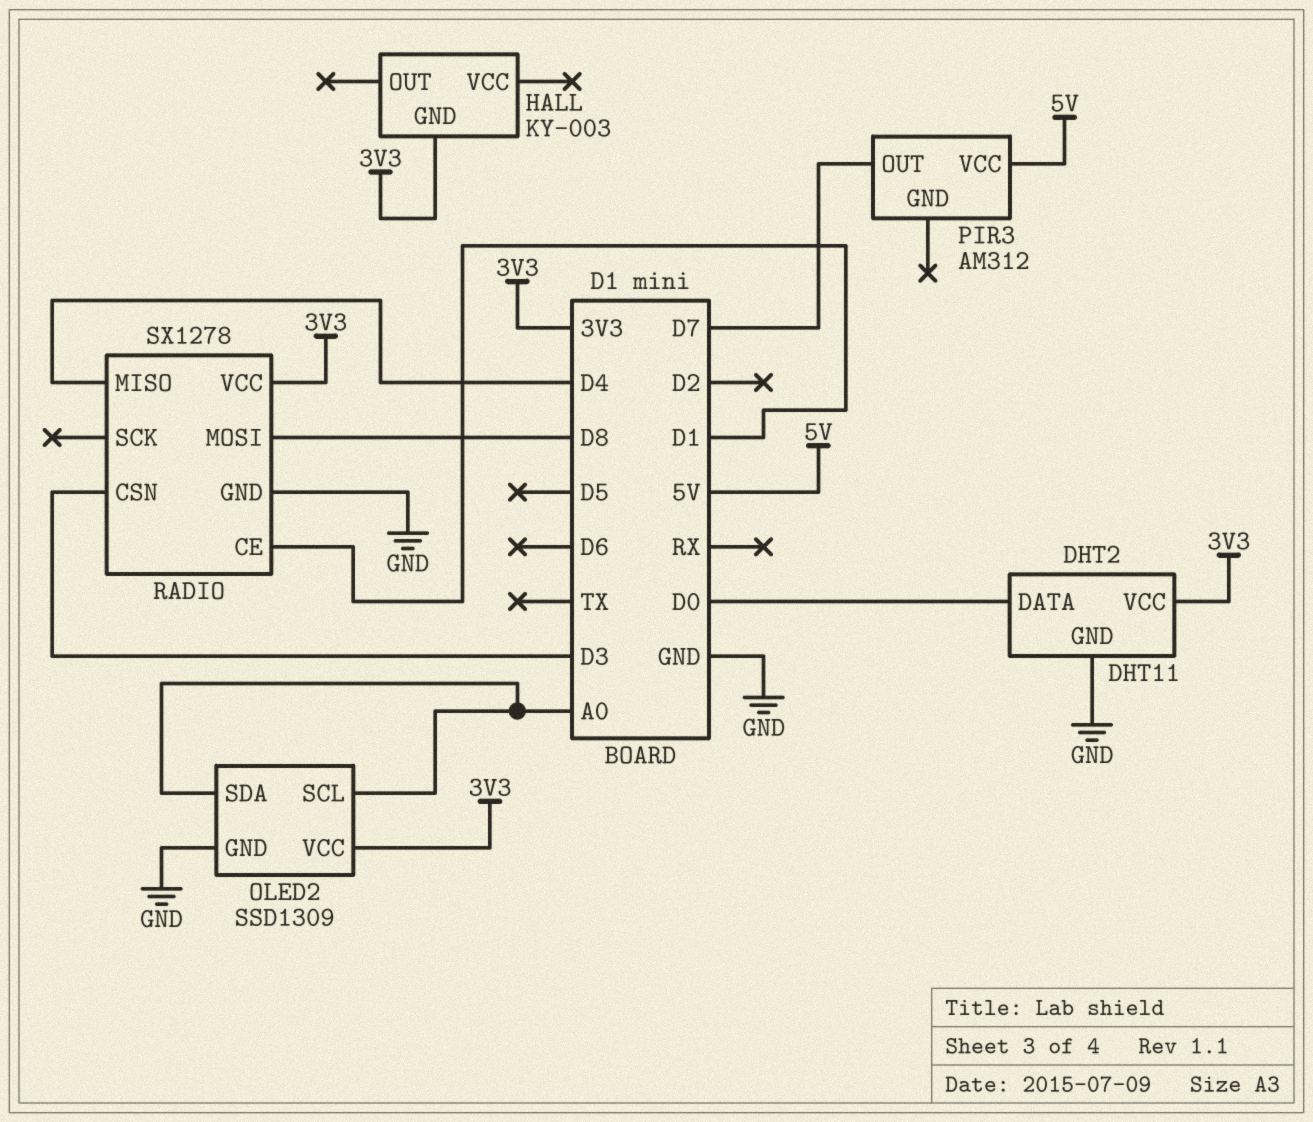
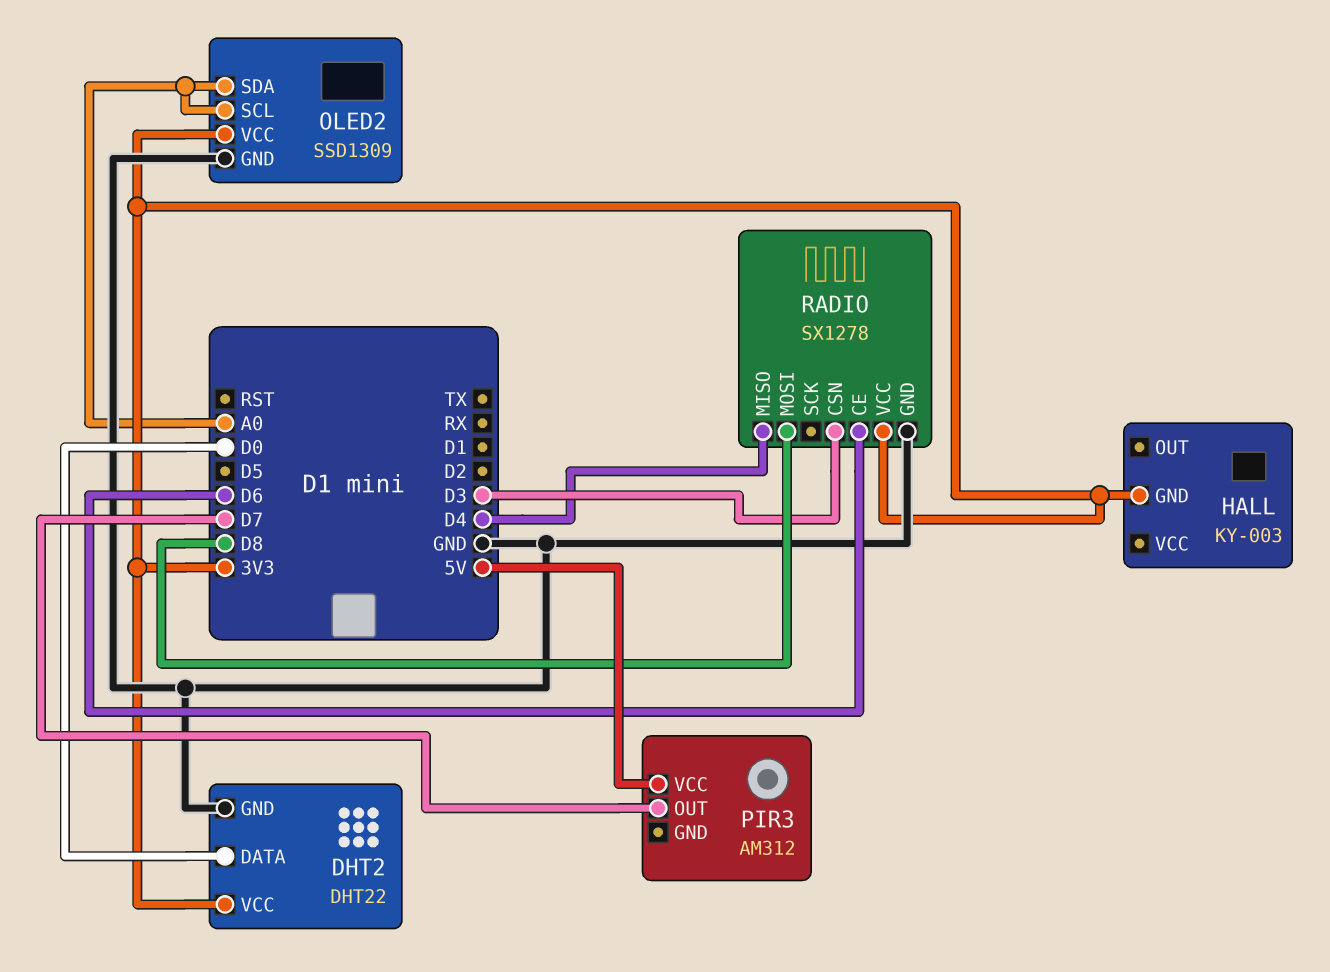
DHT2: DHT11 -> DHT22
RADIO pin CE: D1 -> D6

